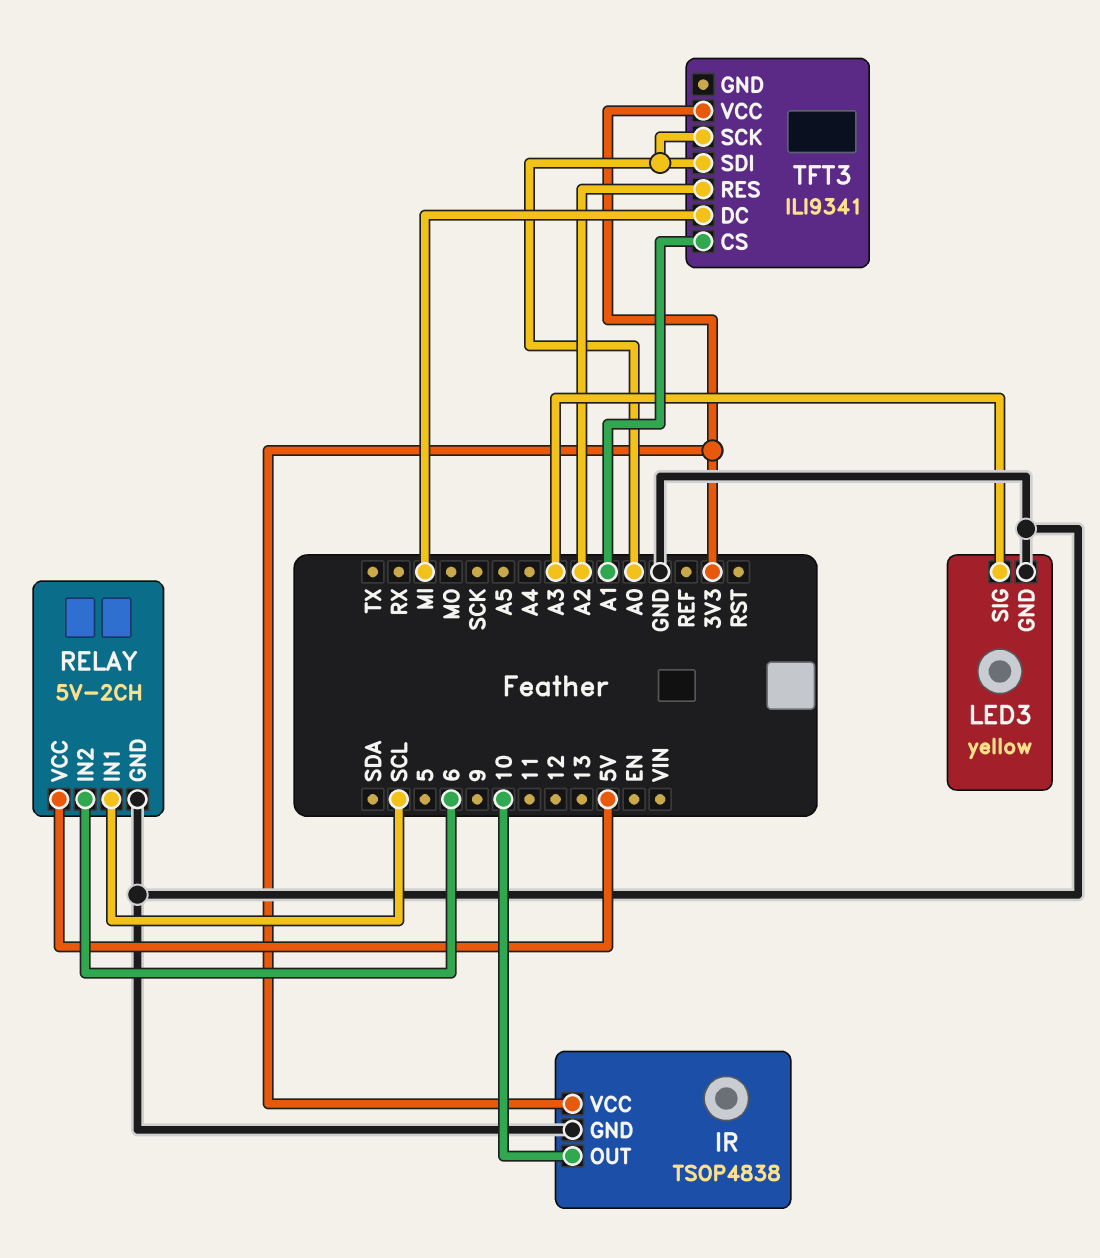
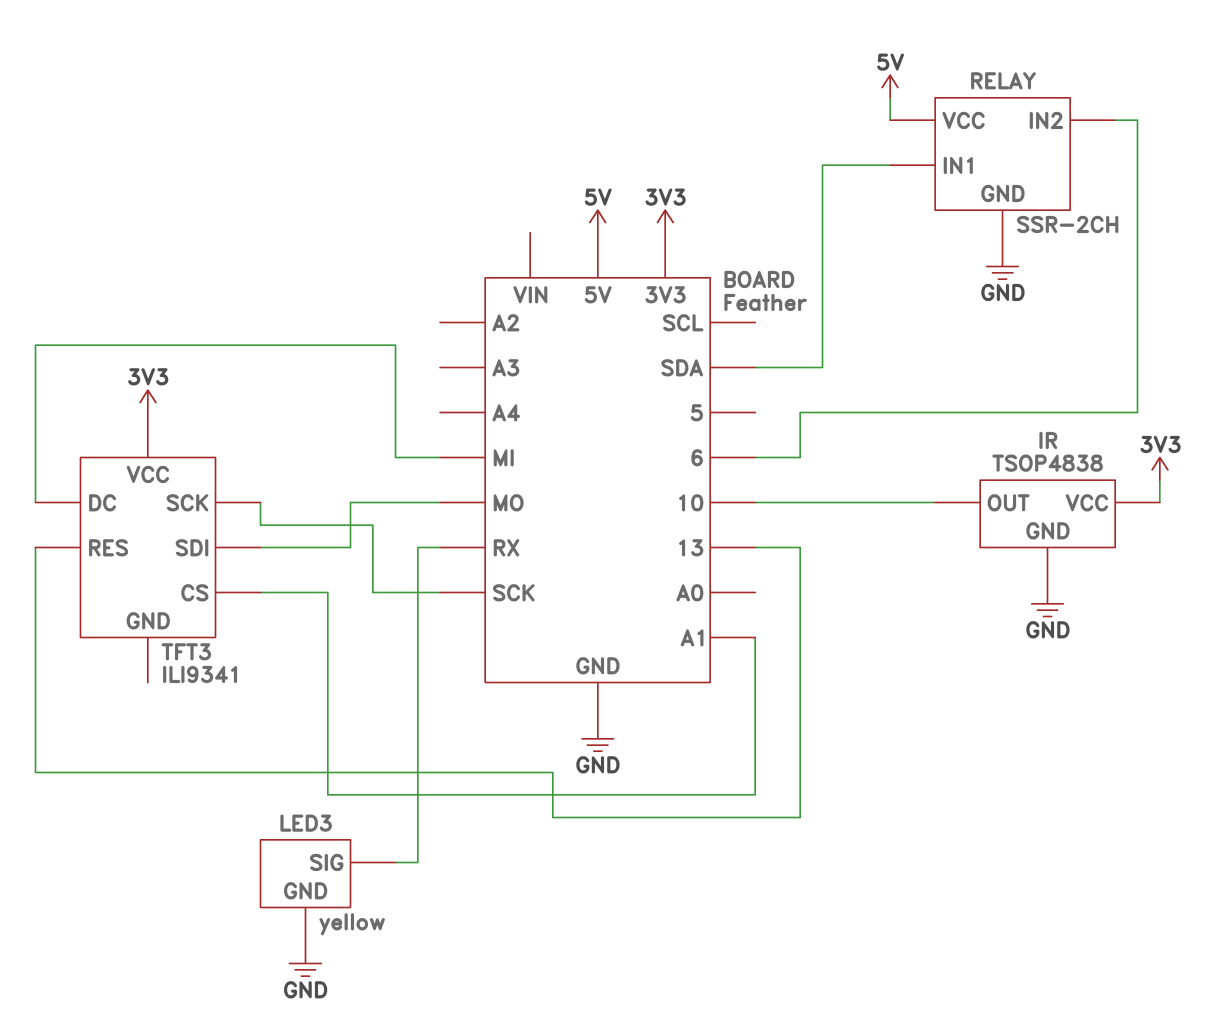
LED3 pin SIG: A3 -> RX
RELAY: 5V-2CH -> SSR-2CH
RELAY pin IN1: SCL -> SDA
TFT3 pin RES: A2 -> 13
TFT3 pin SCK: A0 -> SCK
TFT3 pin SDI: A0 -> MO

